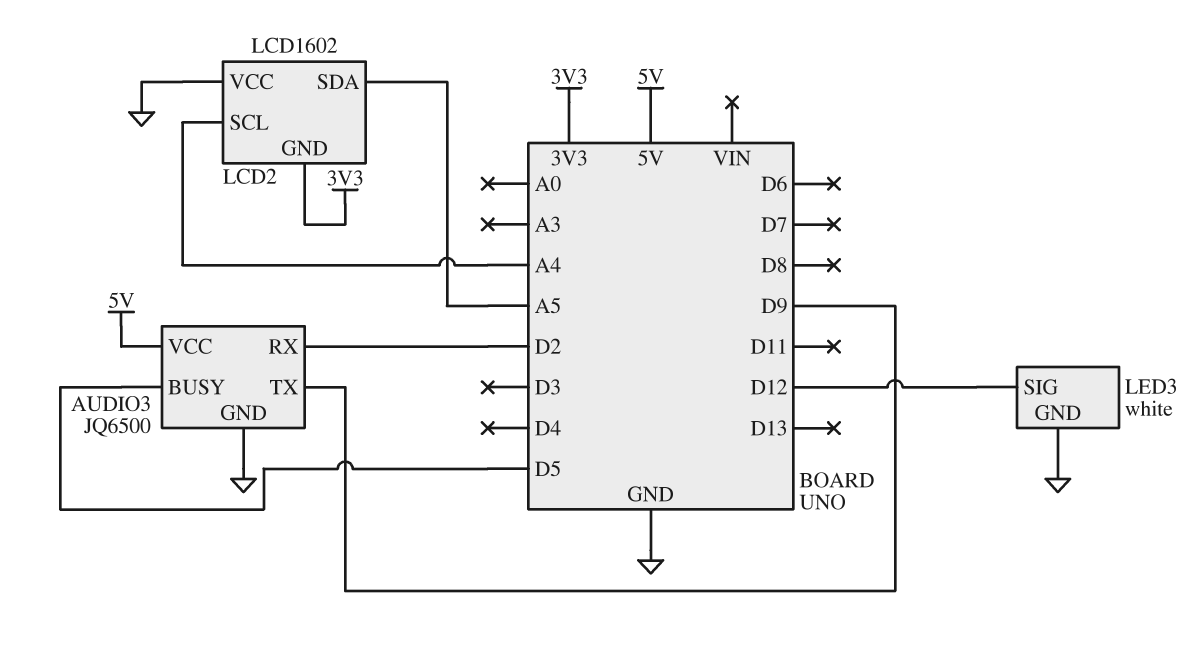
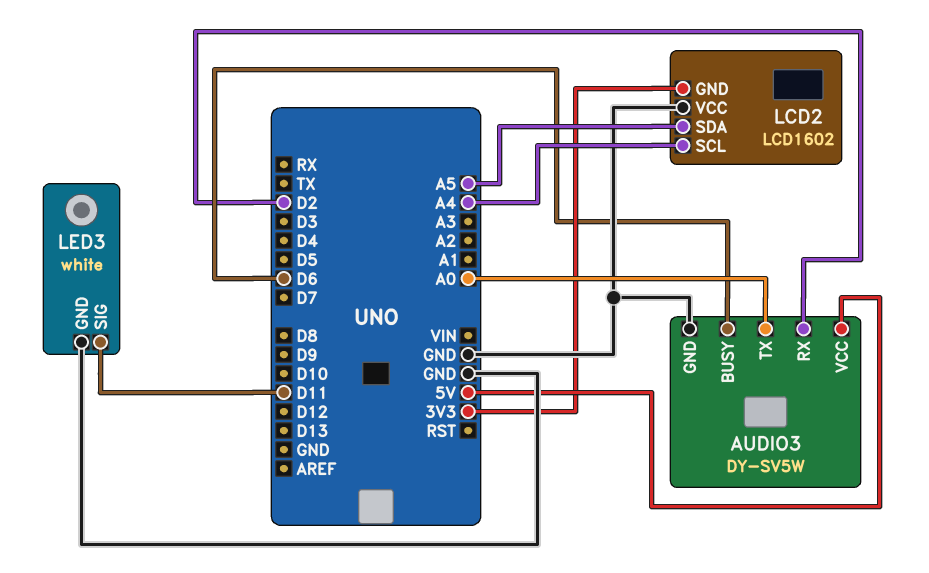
AUDIO3: JQ6500 -> DY-SV5W
AUDIO3 pin BUSY: D5 -> D6
AUDIO3 pin TX: D9 -> A0
LED3 pin SIG: D12 -> D11

